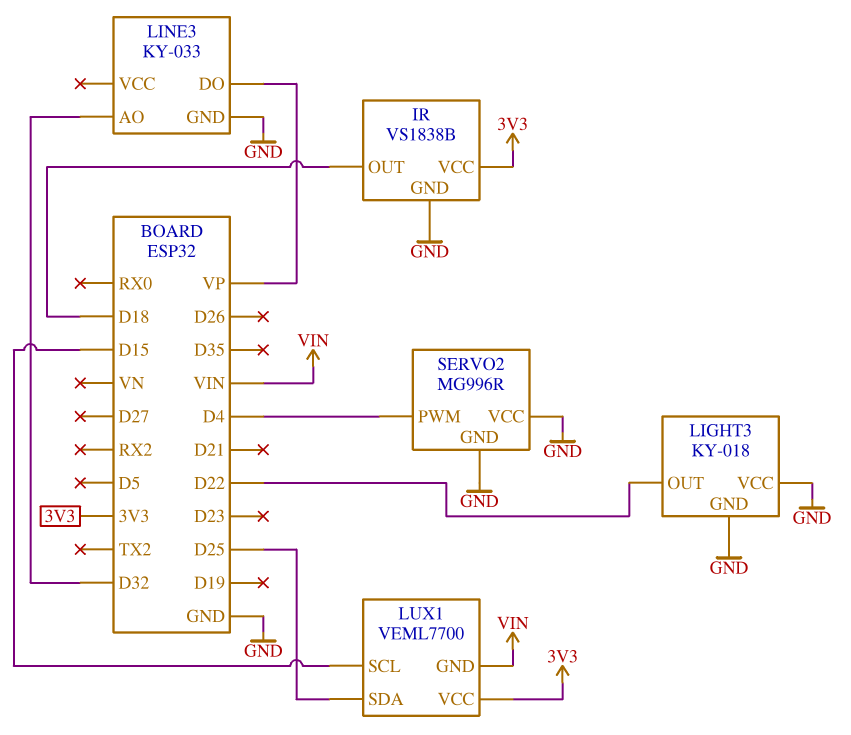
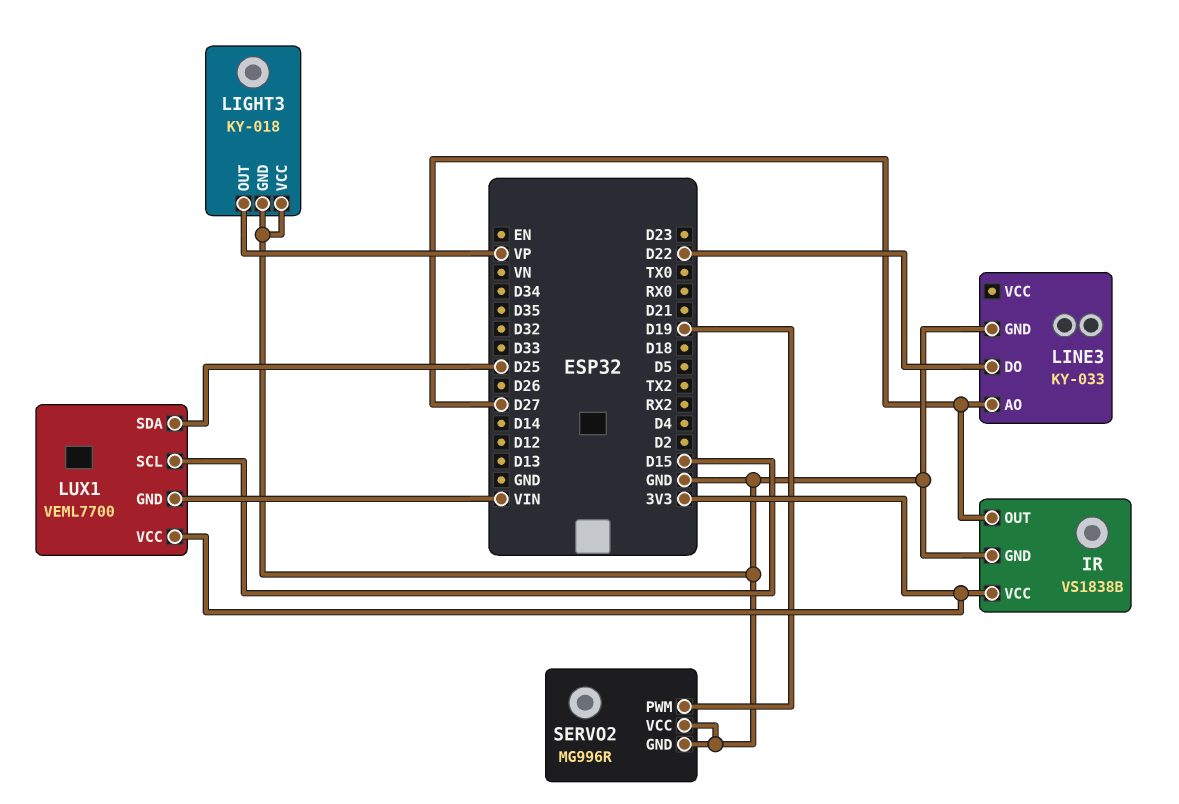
IR pin OUT: D18 -> D27
LIGHT3 pin OUT: D22 -> VP
LINE3 pin AO: D32 -> D27
LINE3 pin DO: VP -> D22
SERVO2 pin PWM: D4 -> D19

